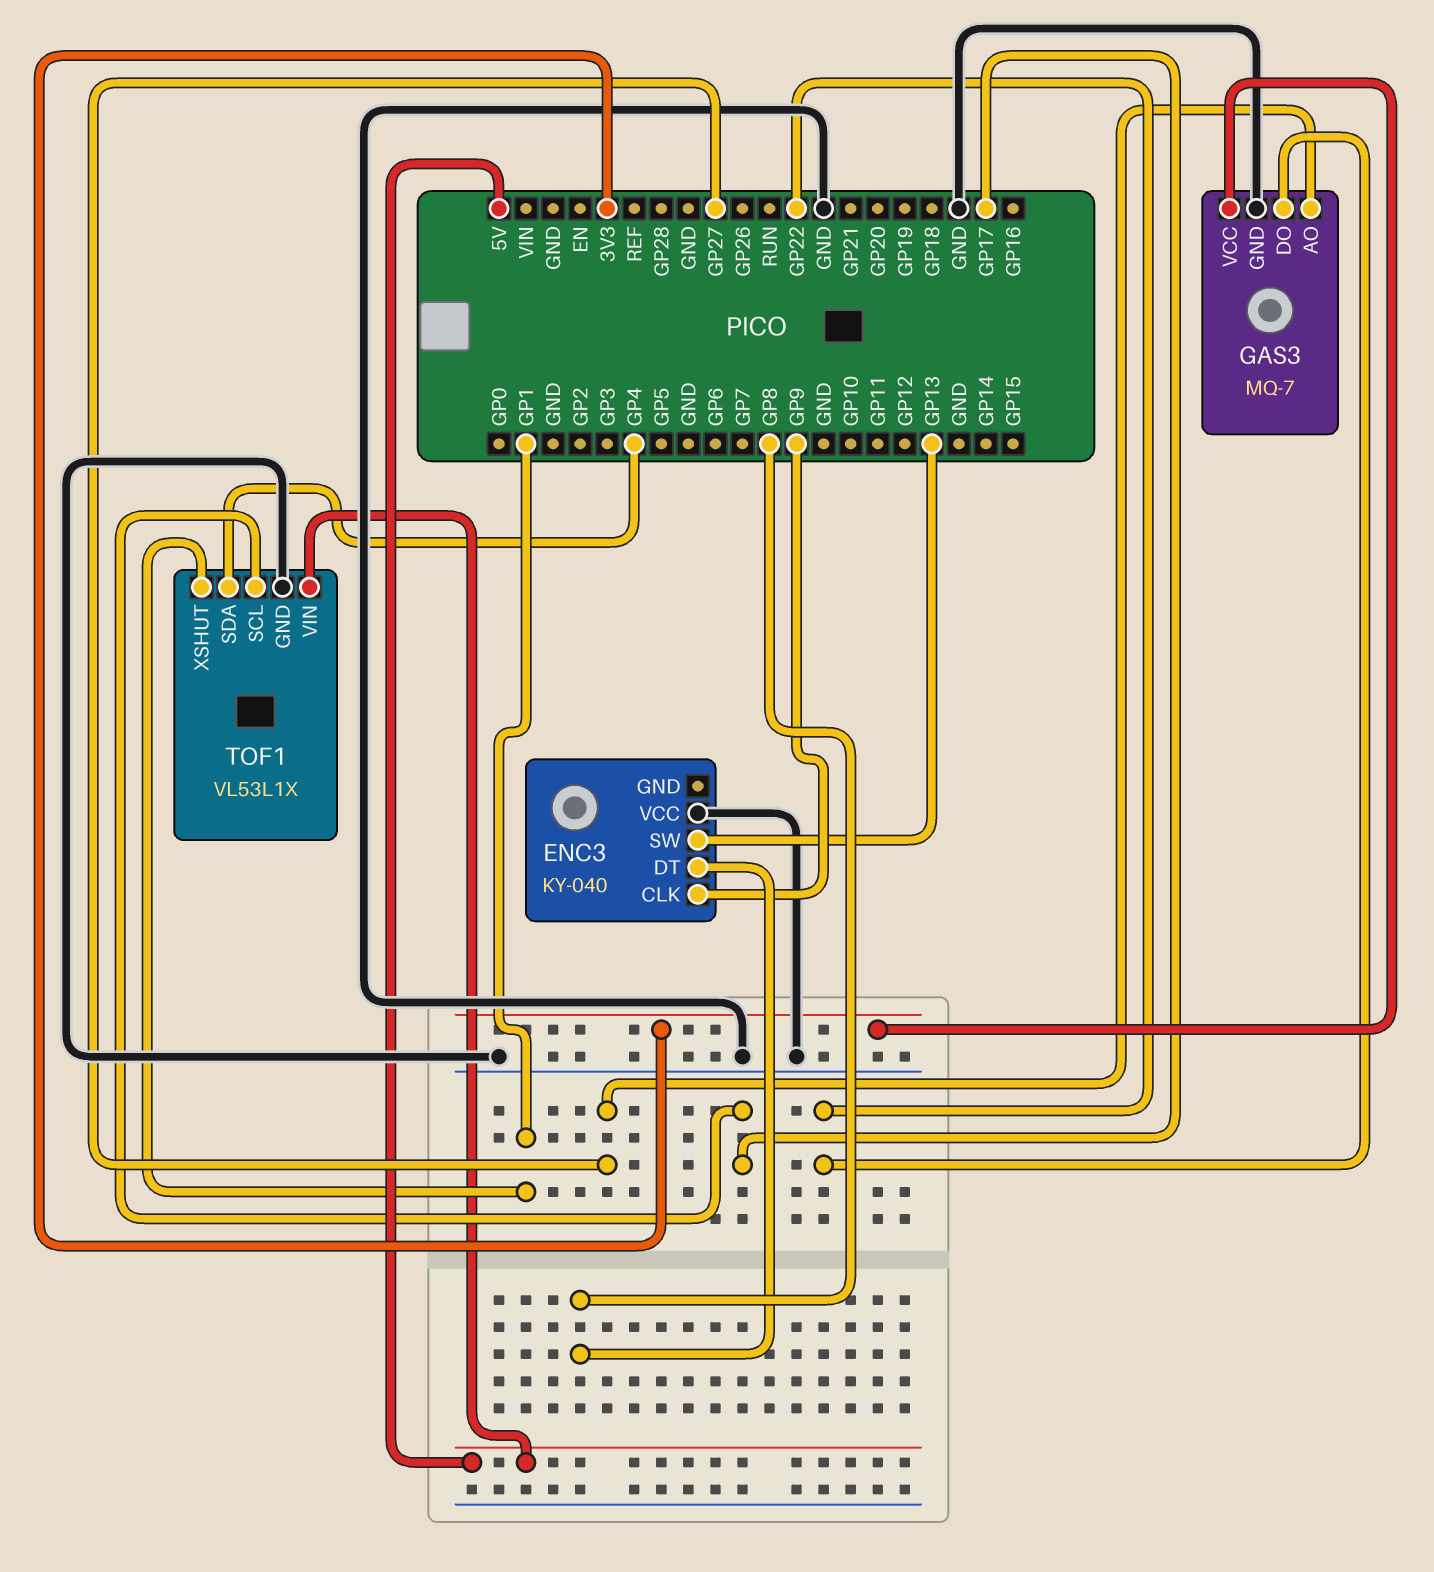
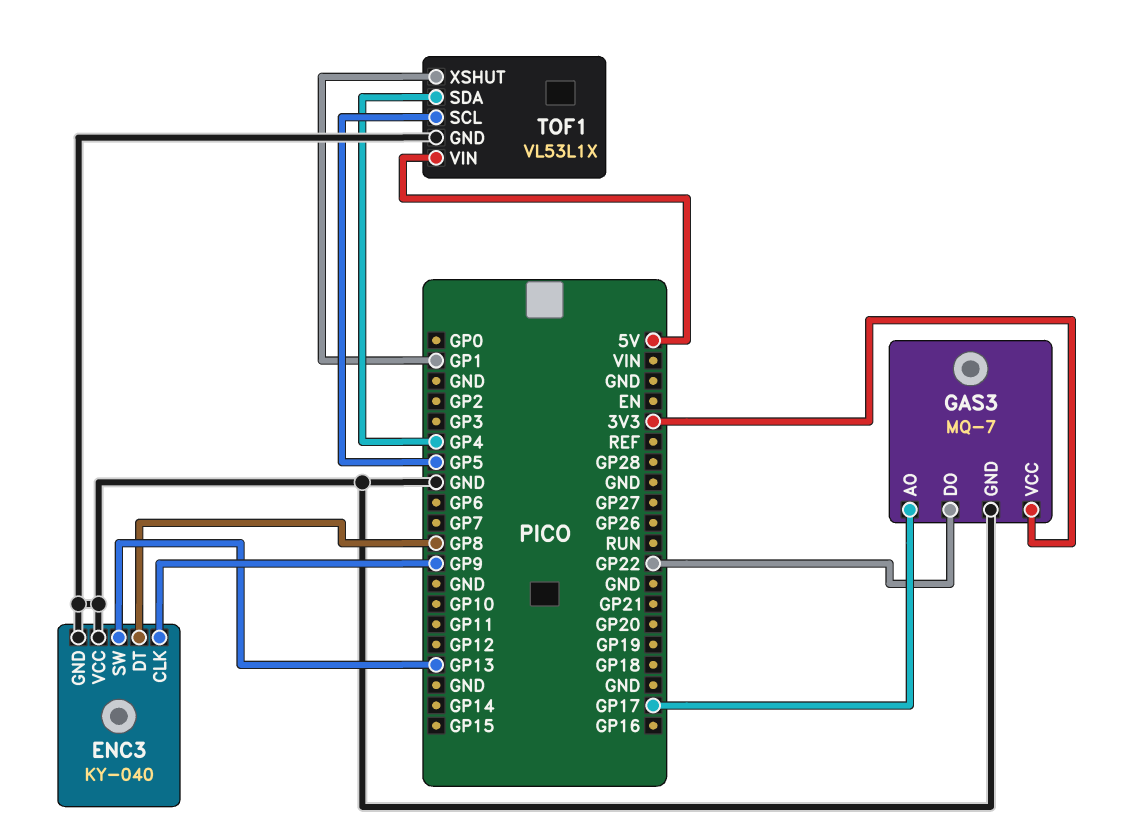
ENC3 pin GND: none -> GND
GAS3 pin AO: GP27 -> GP17
TOF1 pin SCL: GP17 -> GP5

